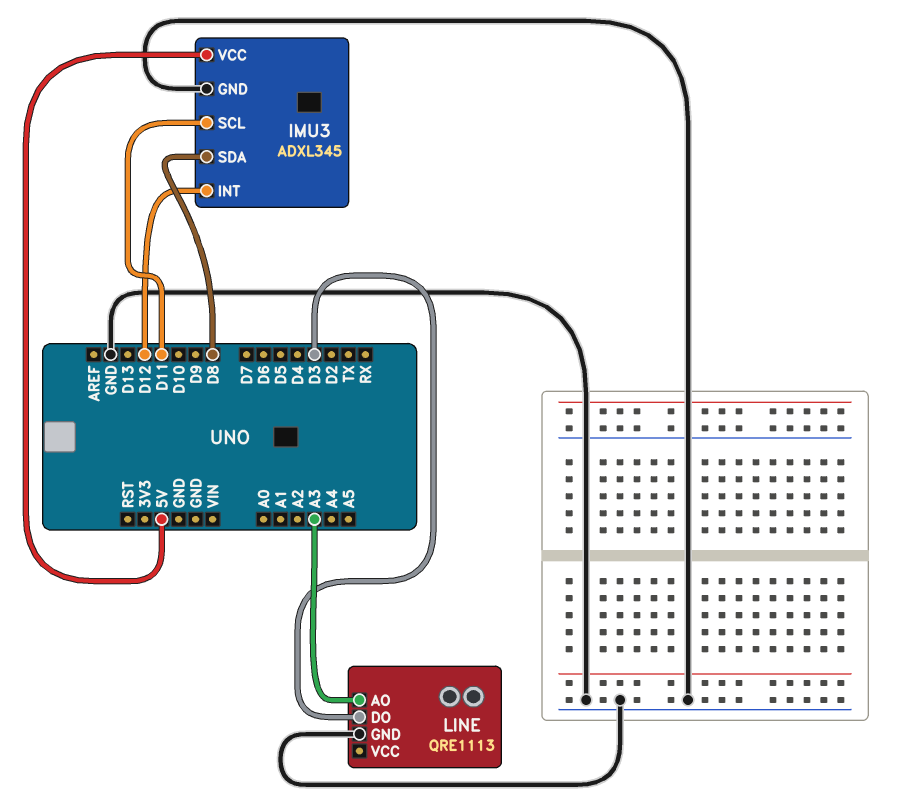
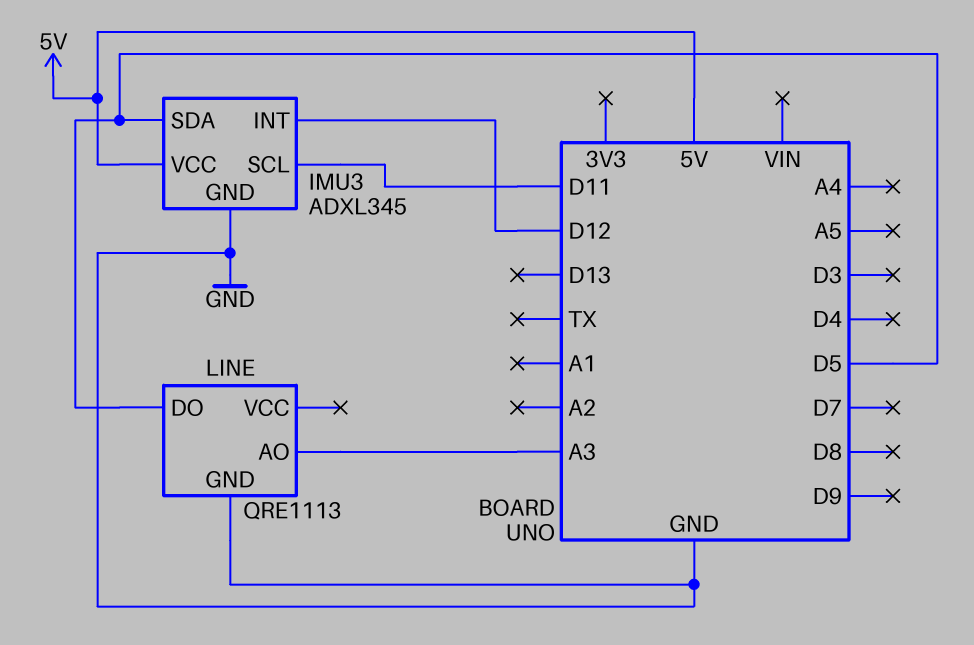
IMU3 pin SDA: D8 -> D5
LINE pin DO: D3 -> D5

